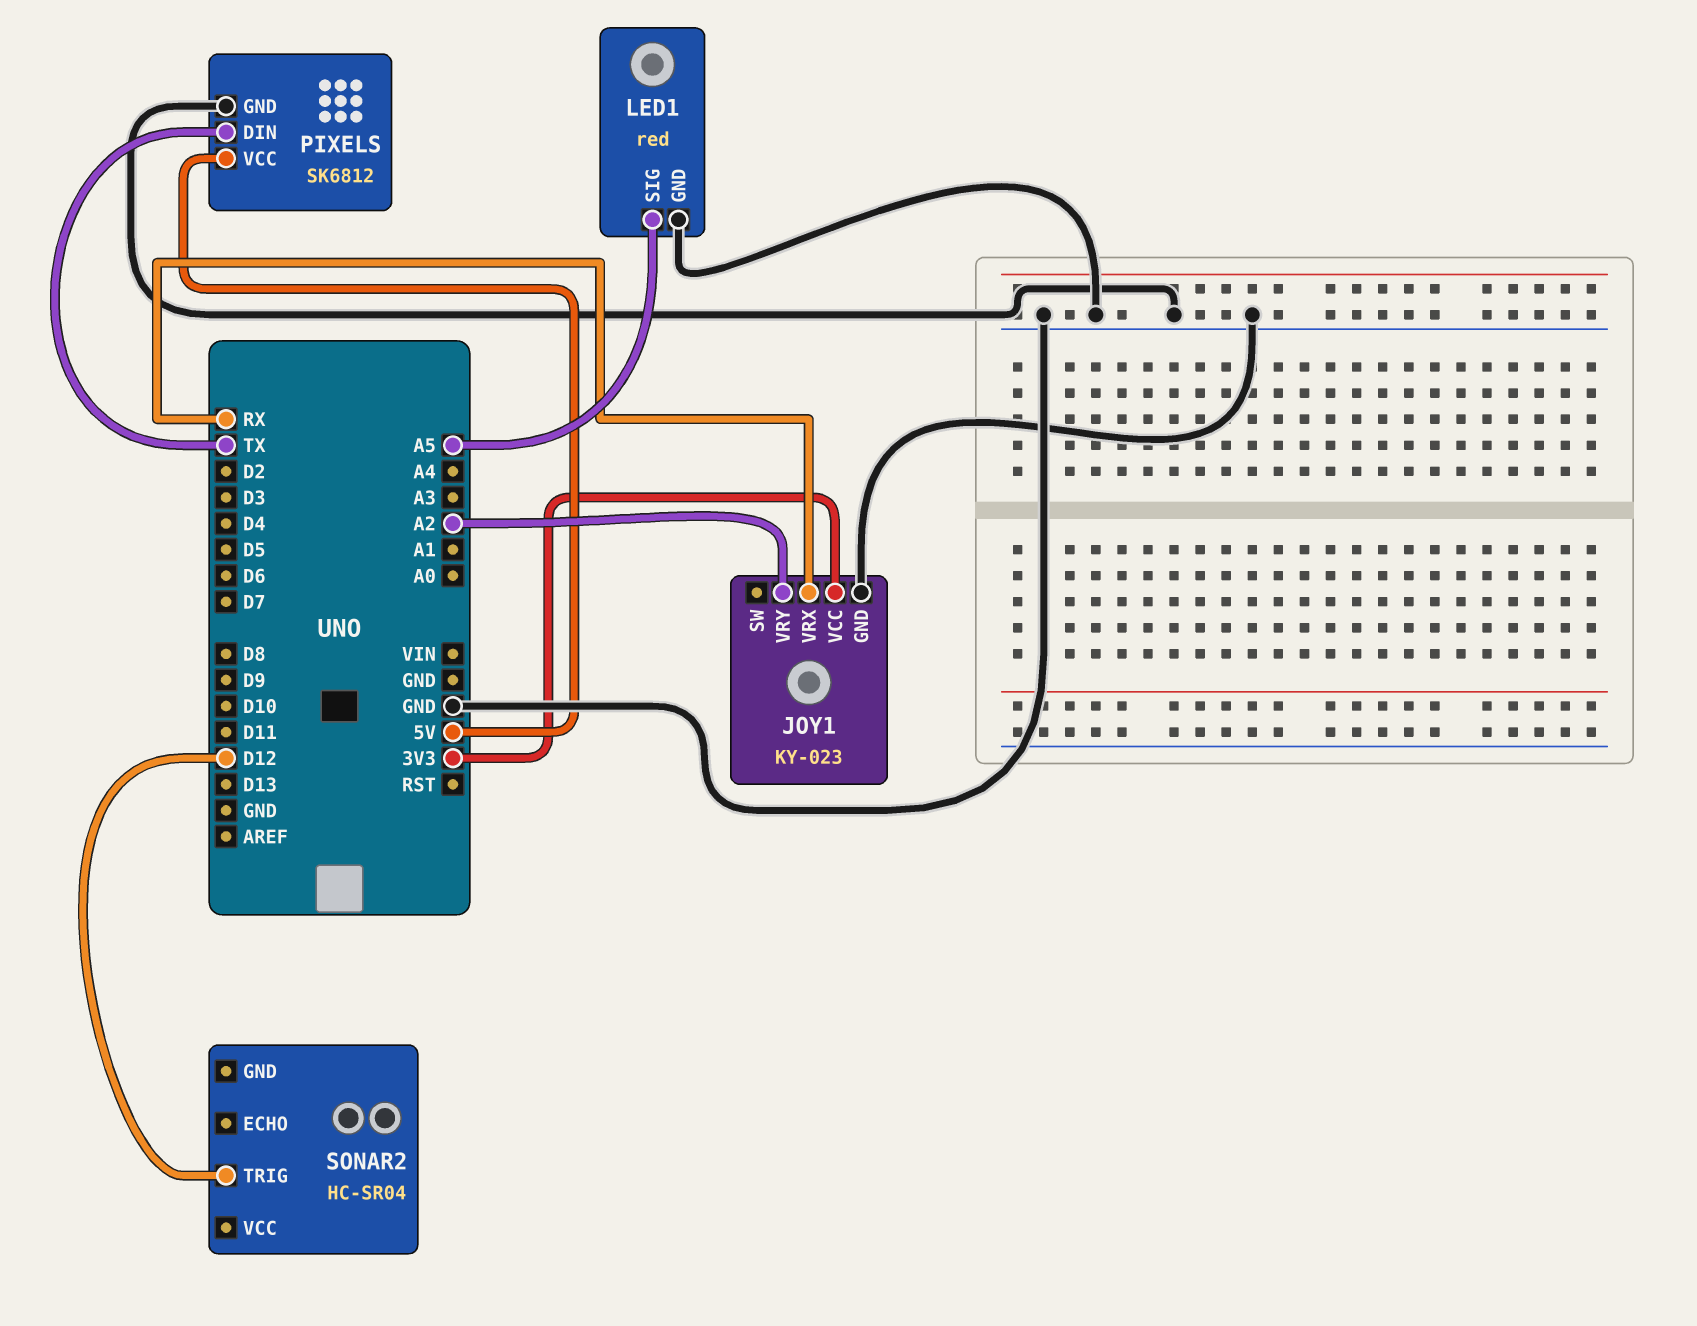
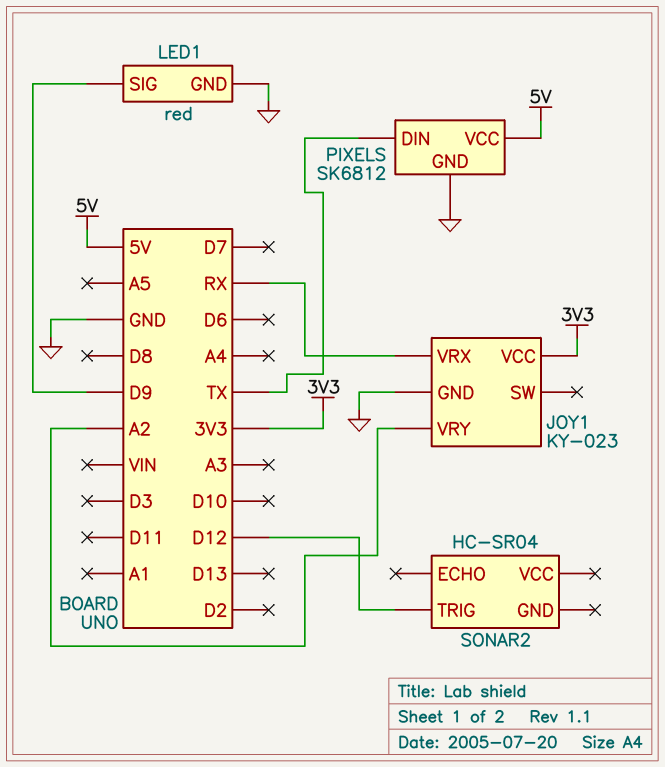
LED1 pin SIG: A5 -> D9

